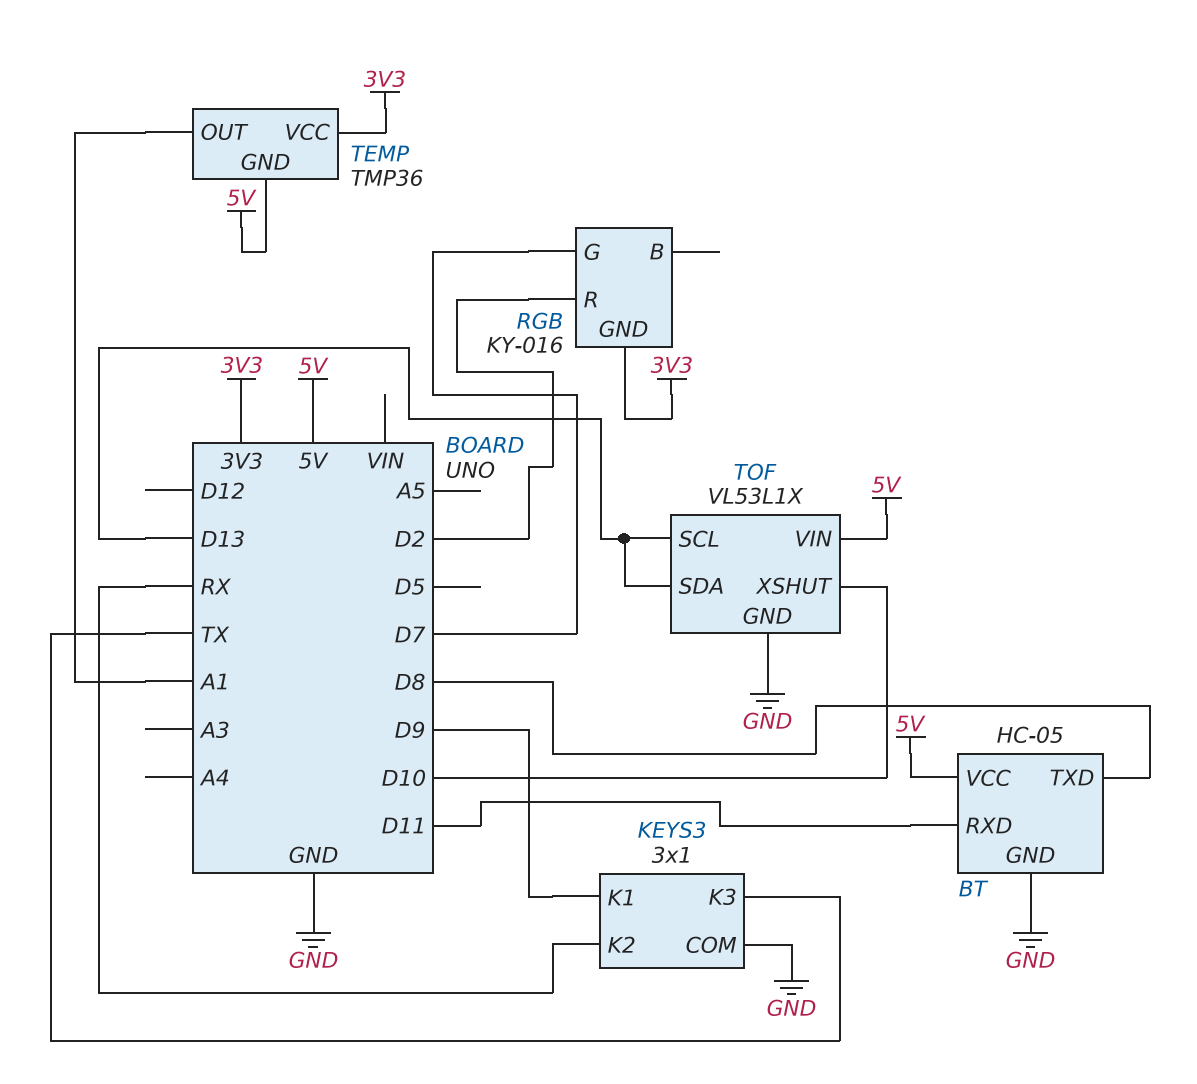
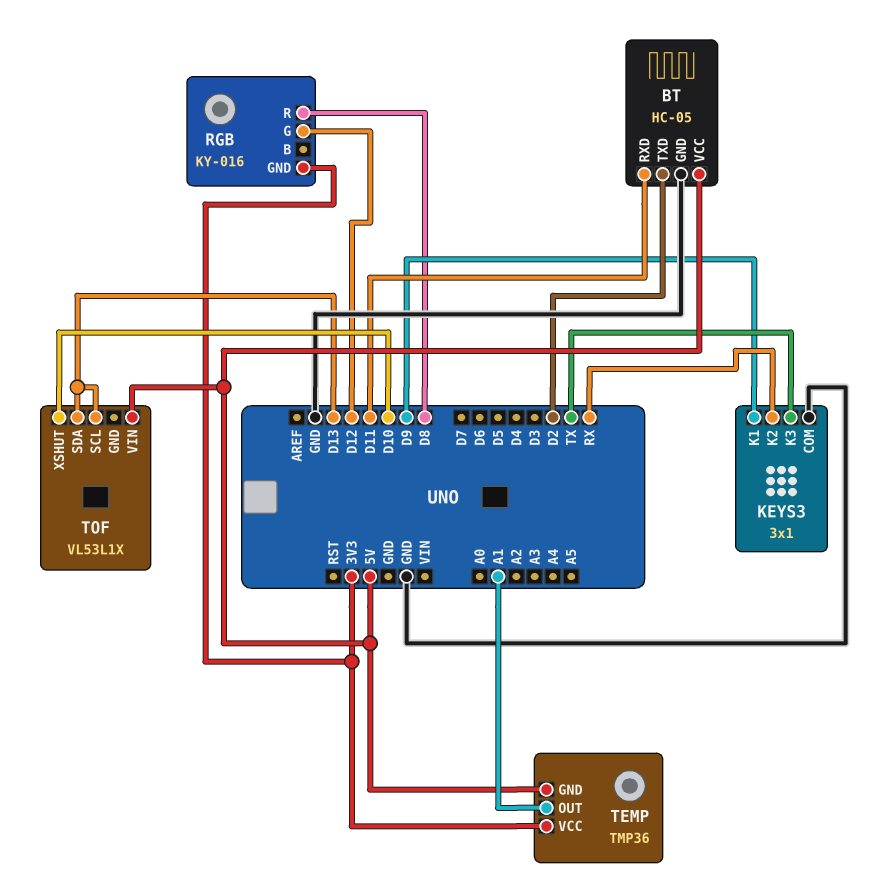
BT pin TXD: D8 -> D2
RGB pin G: D7 -> D12
RGB pin R: D2 -> D8
TOF pin GND: GND -> none

